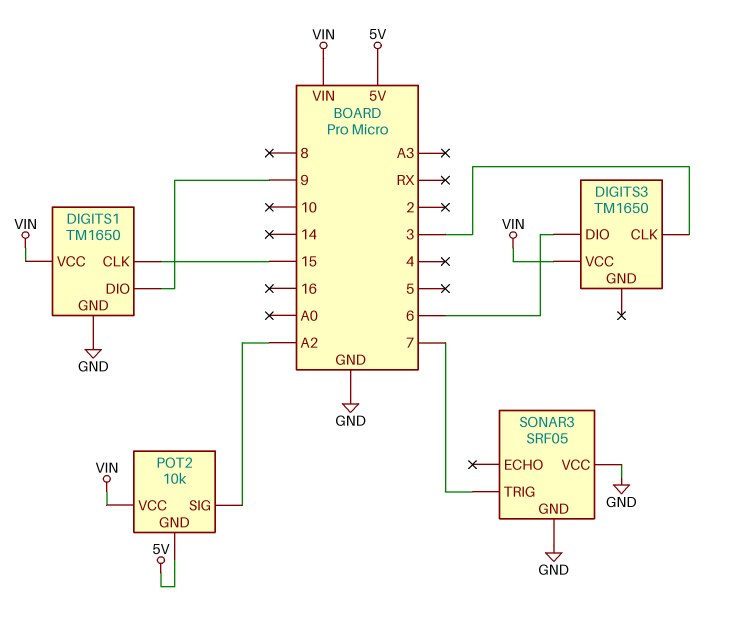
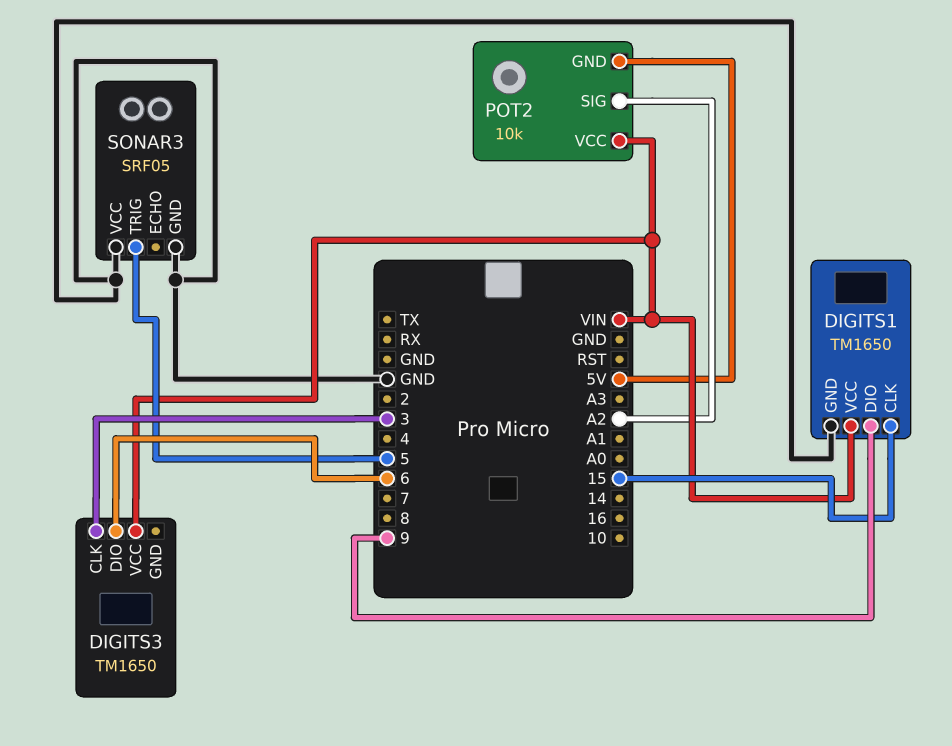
SONAR3 pin TRIG: 7 -> 5

